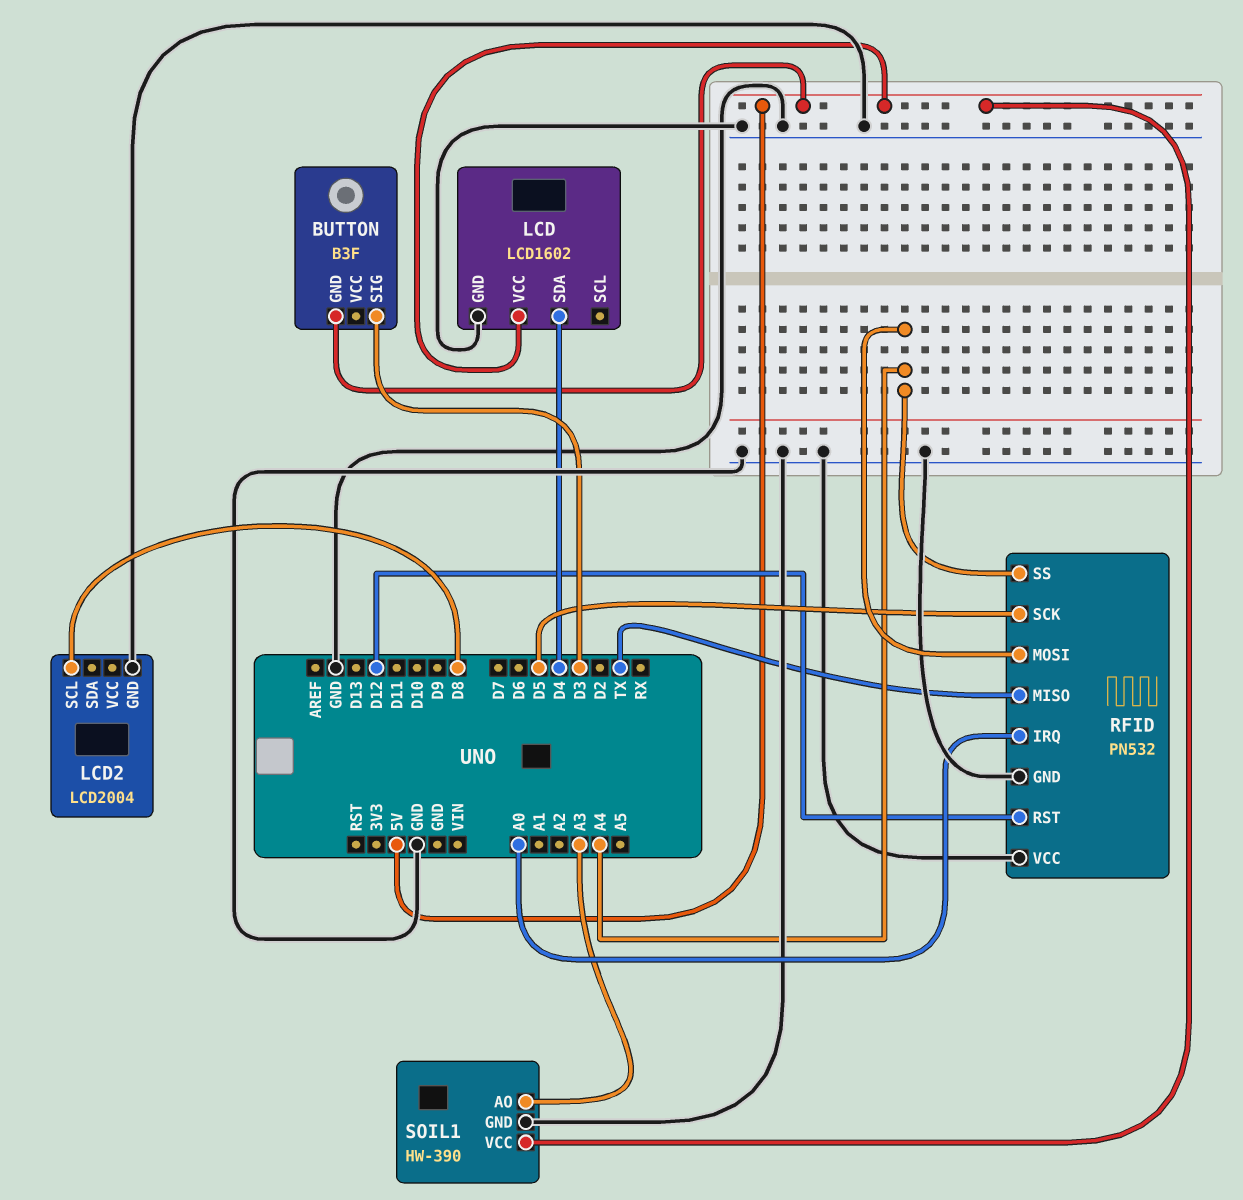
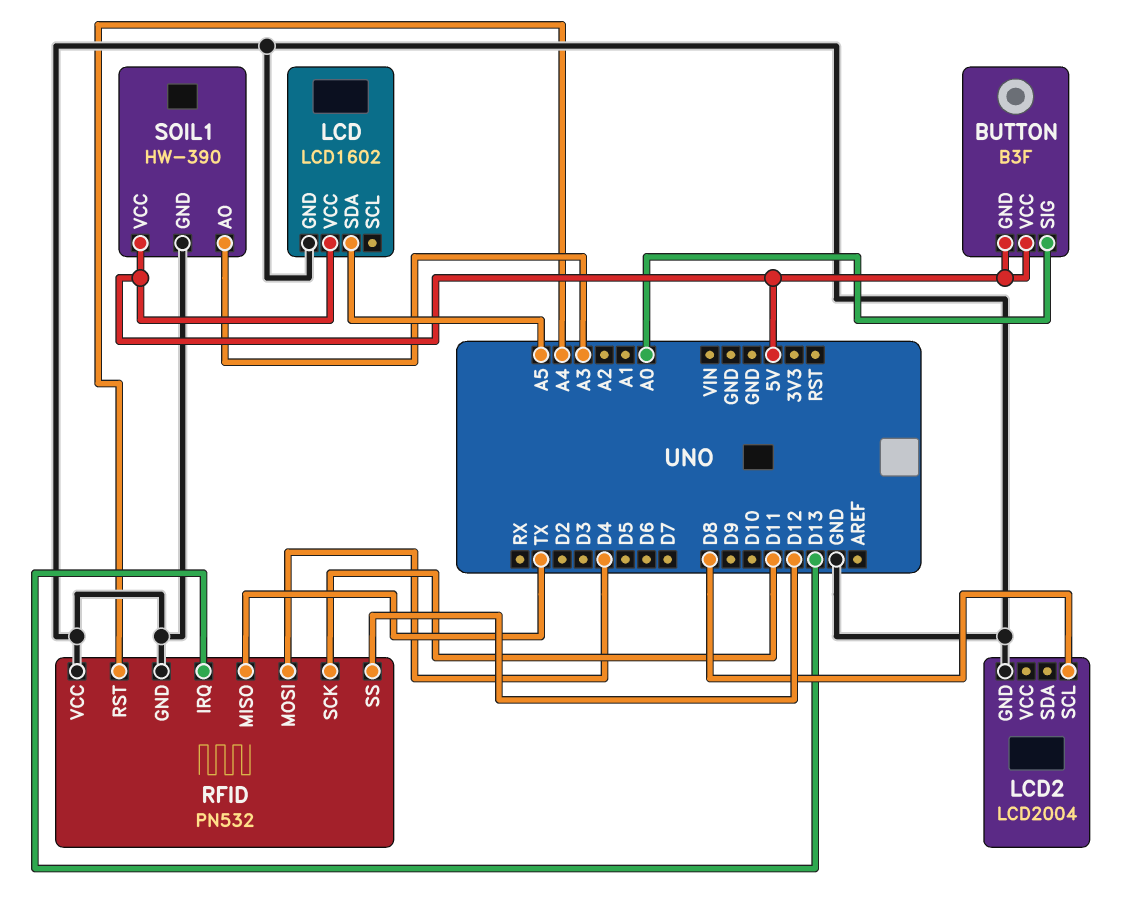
BUTTON pin SIG: D3 -> A0
BUTTON pin VCC: none -> 5V
LCD pin SDA: D4 -> A5
RFID pin IRQ: A0 -> D13
RFID pin MOSI: A4 -> D4
RFID pin RST: D12 -> A4
RFID pin SCK: D5 -> D11
RFID pin SS: A4 -> D12

